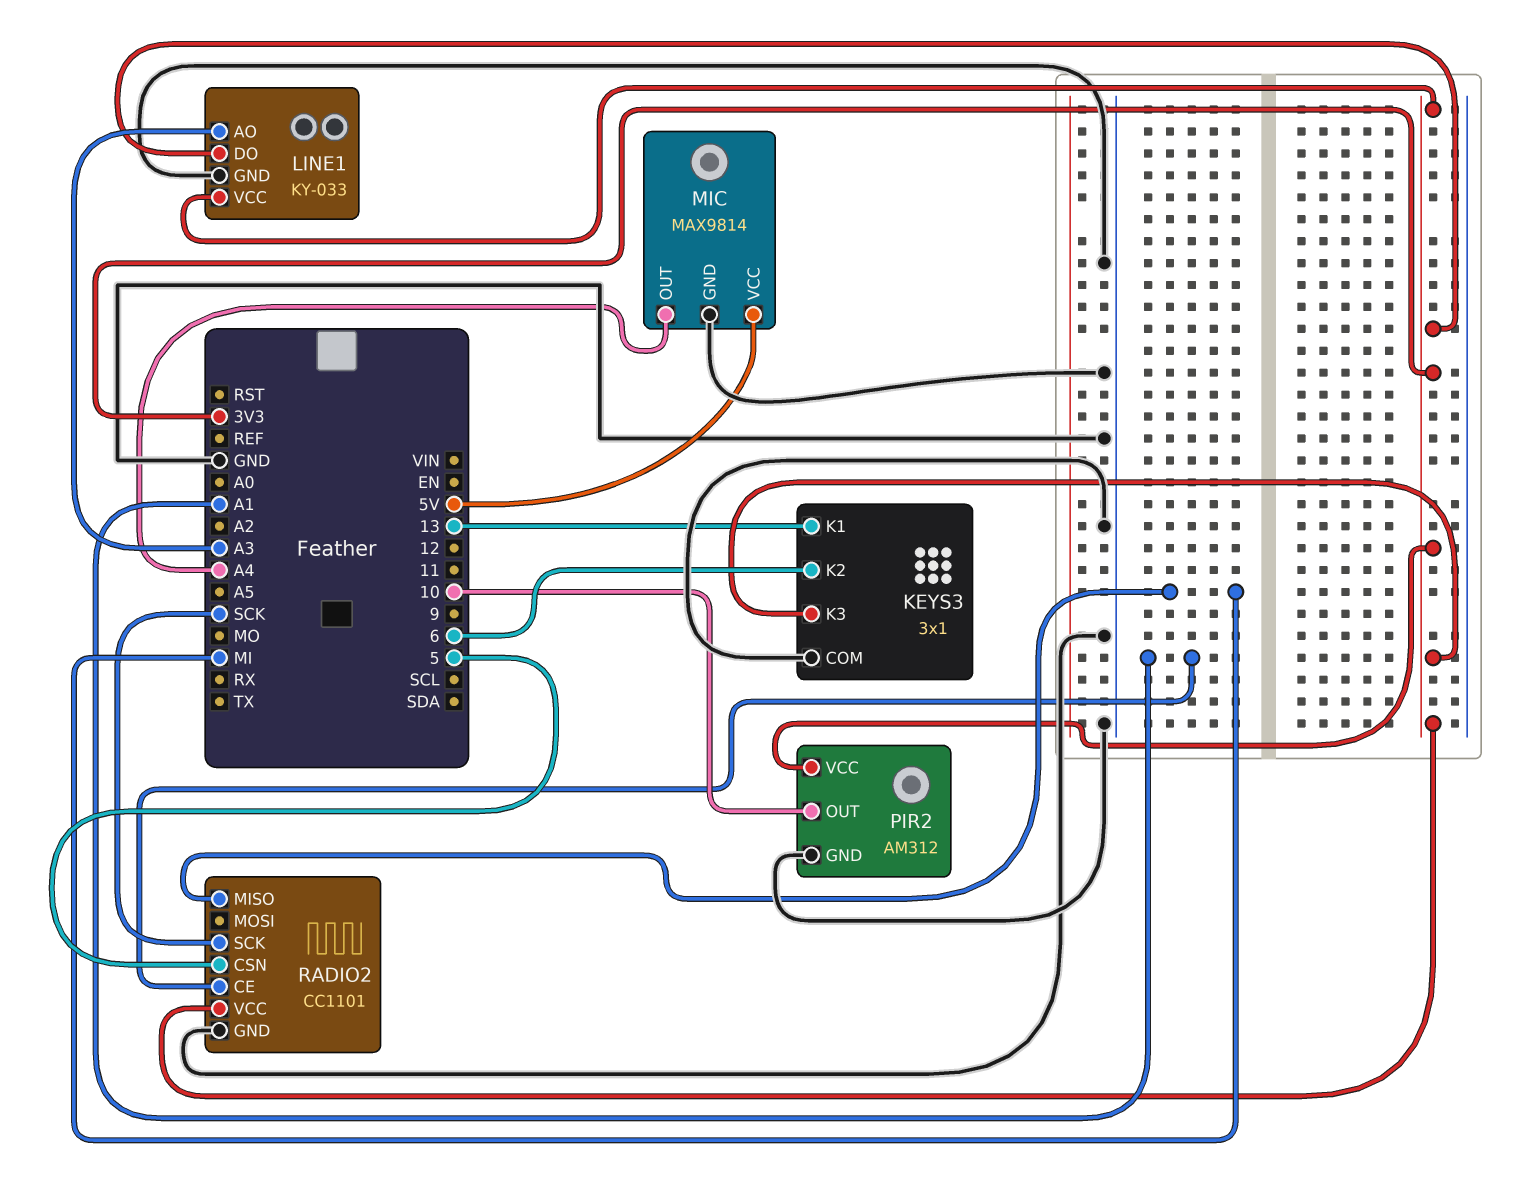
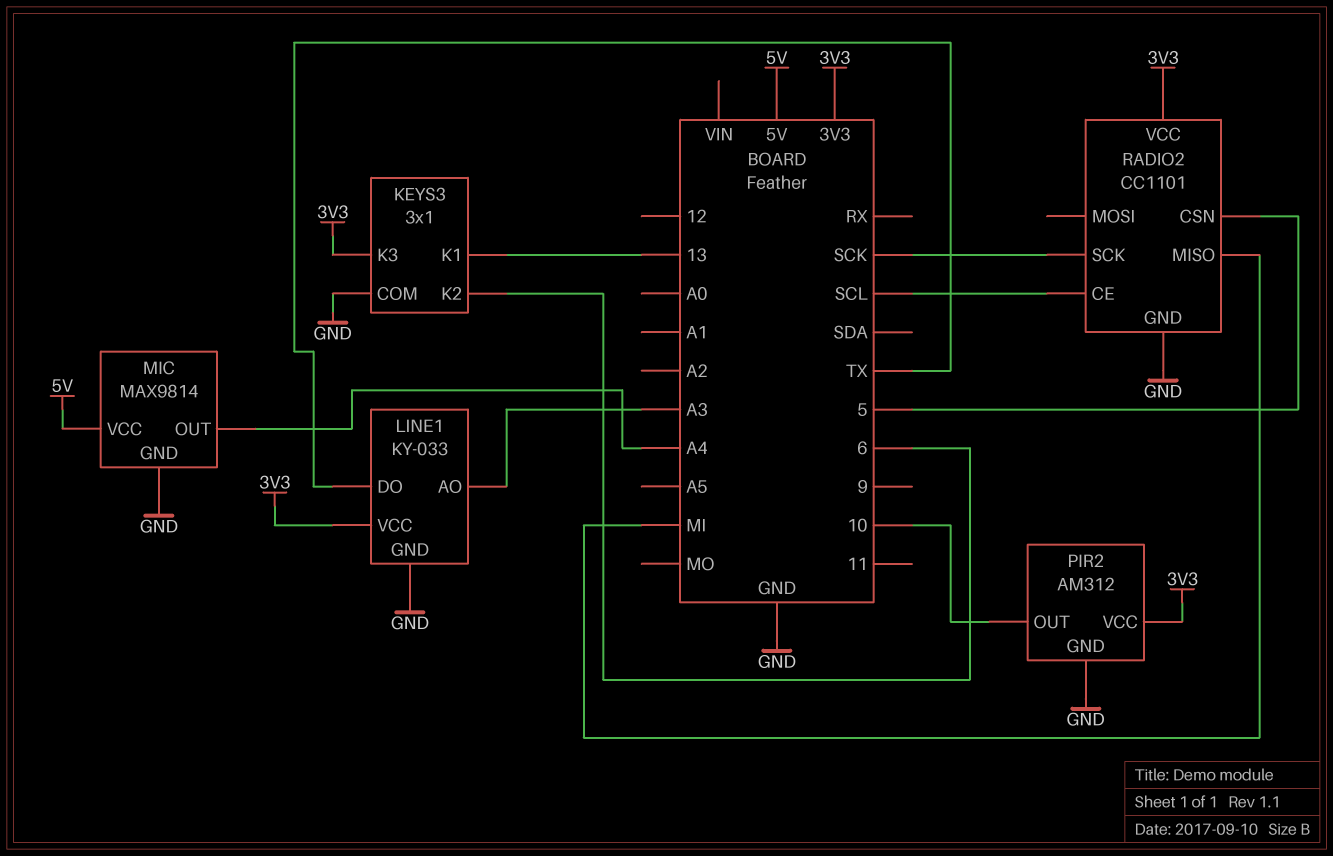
LINE1 pin DO: 3V3 -> TX
RADIO2 pin CE: A1 -> SCL

